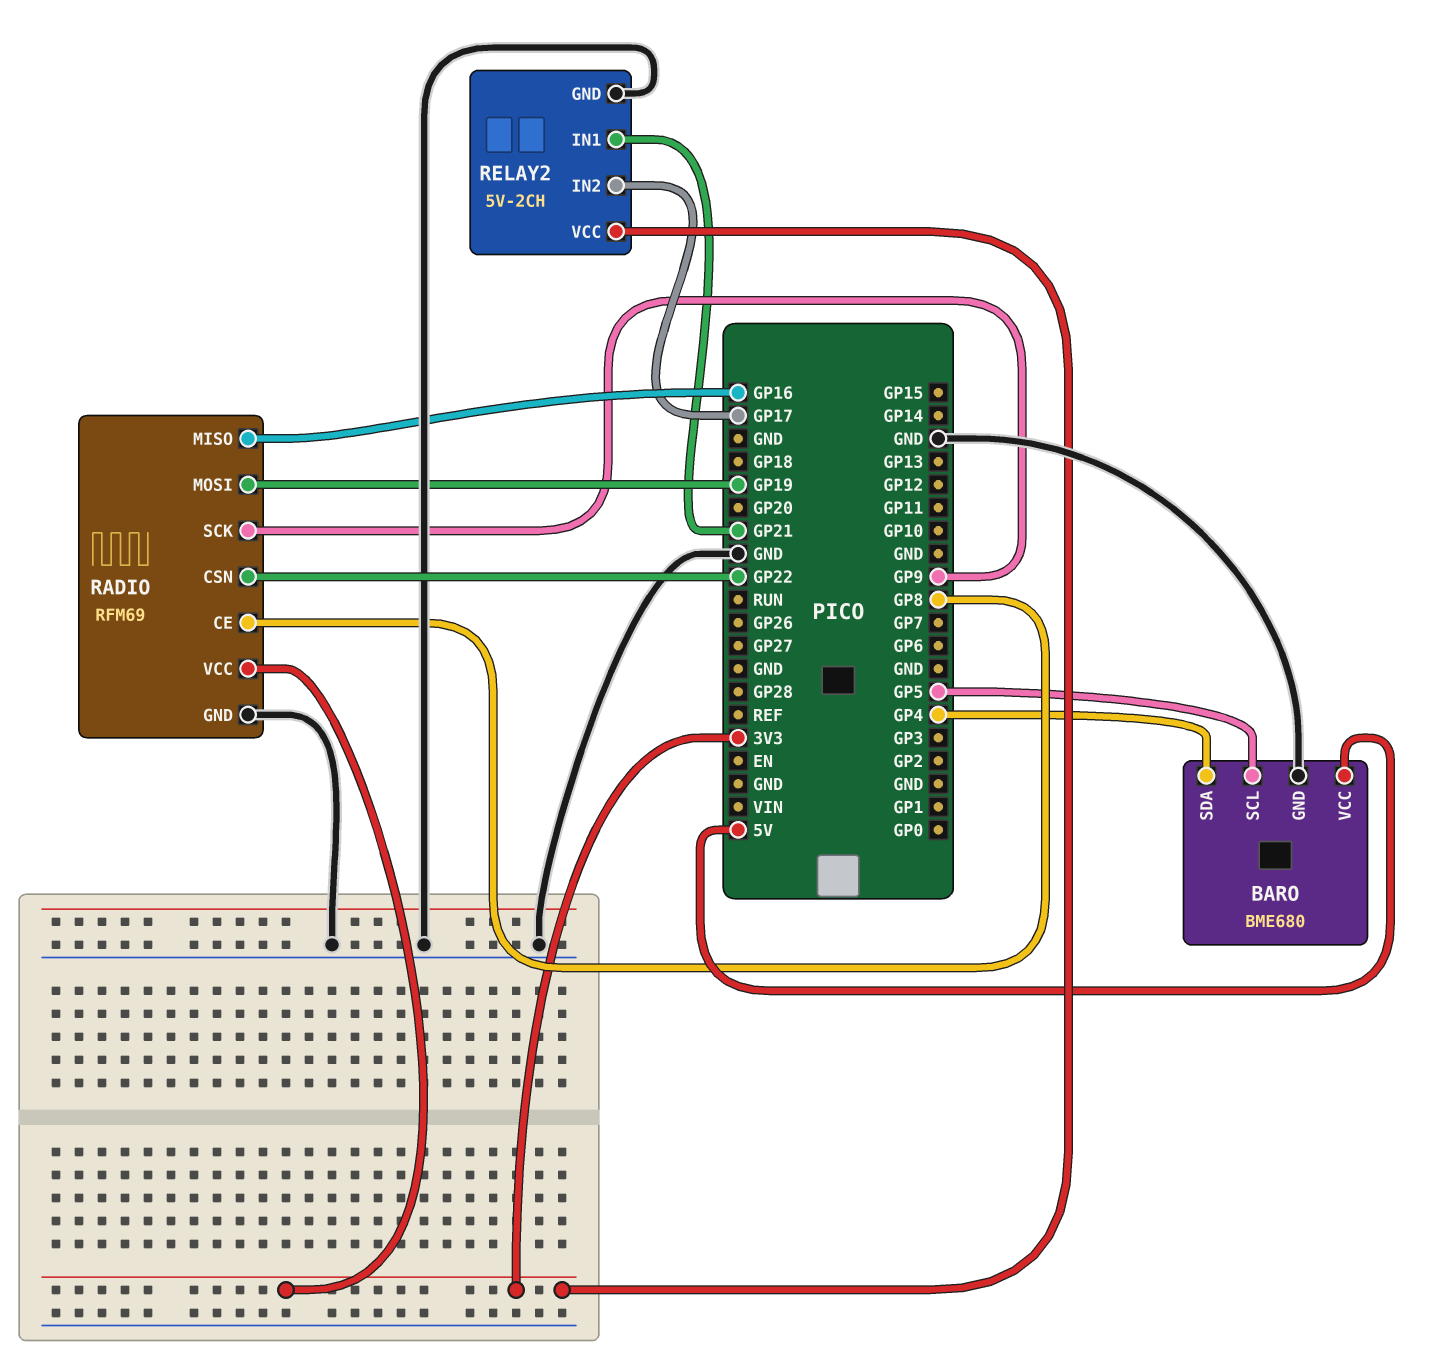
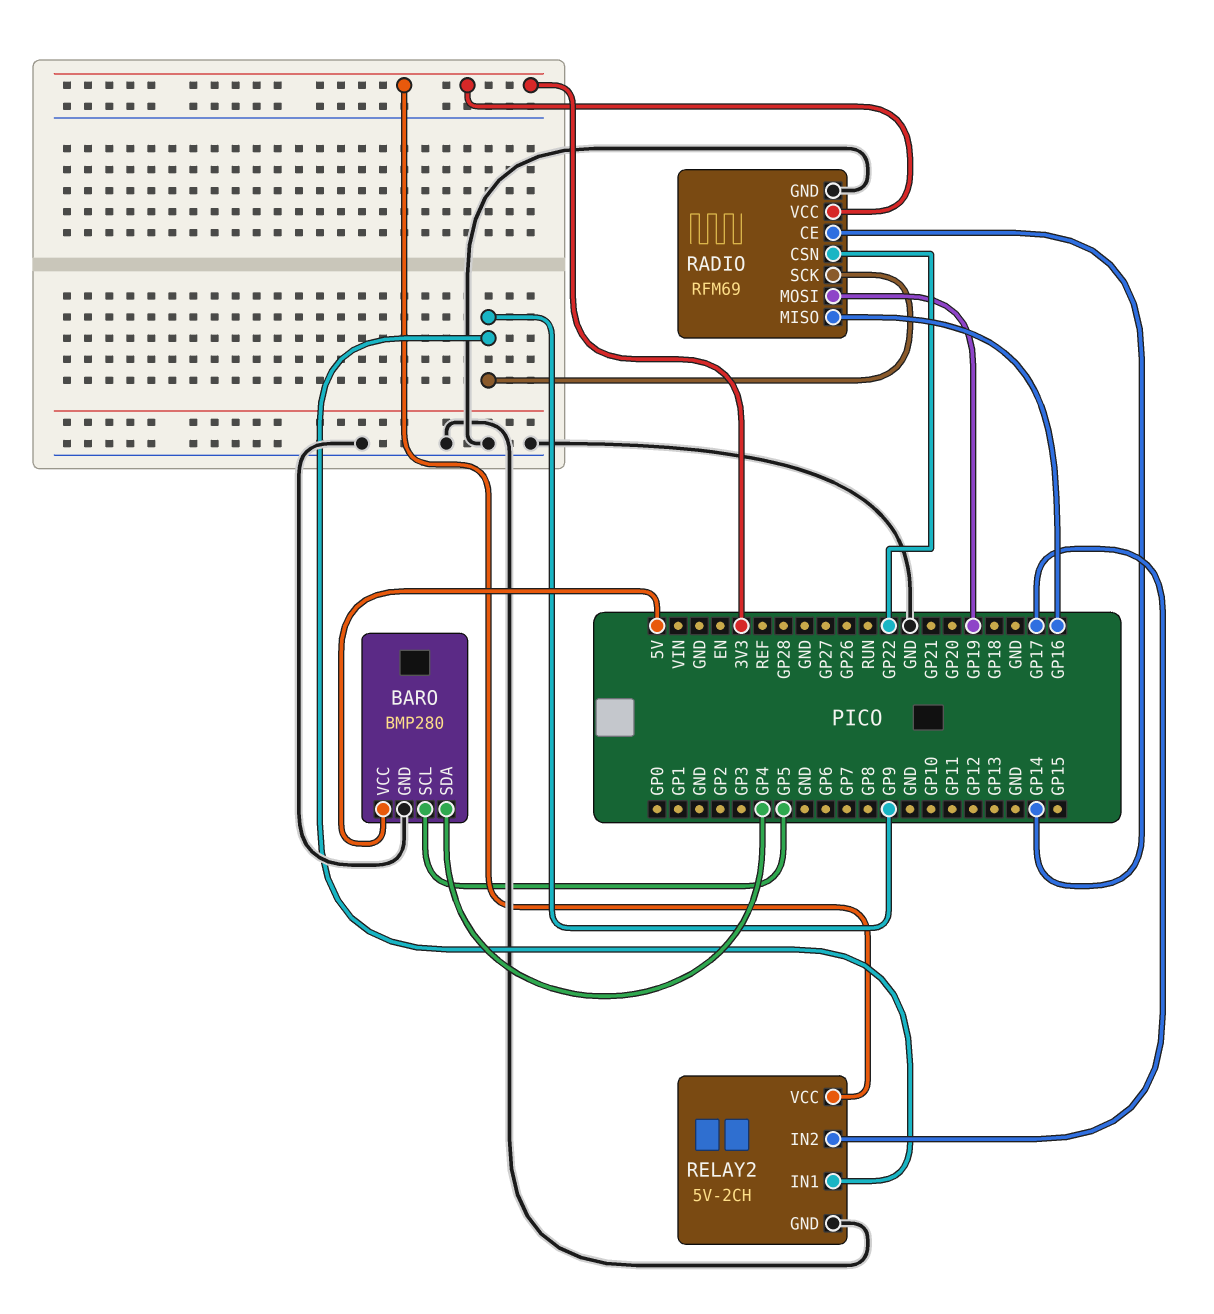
BARO: BME680 -> BMP280
RADIO pin CE: GP8 -> GP14
RELAY2 pin IN1: GP21 -> GP9

